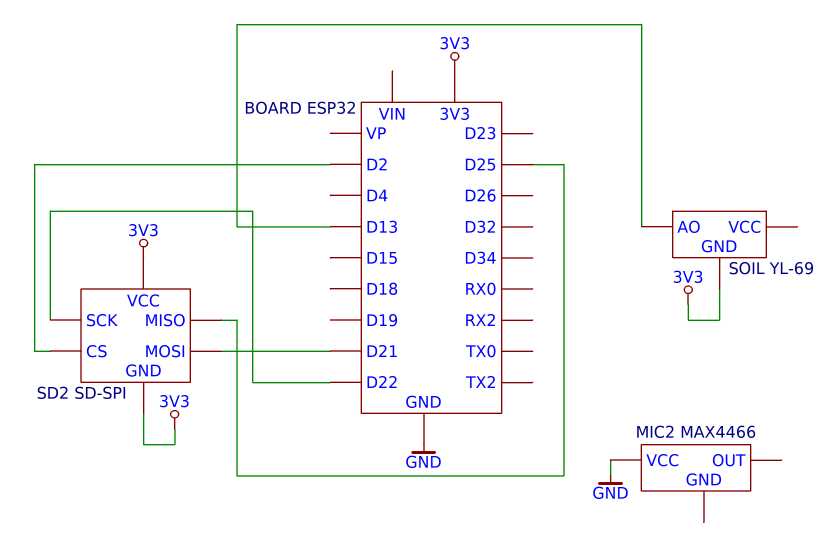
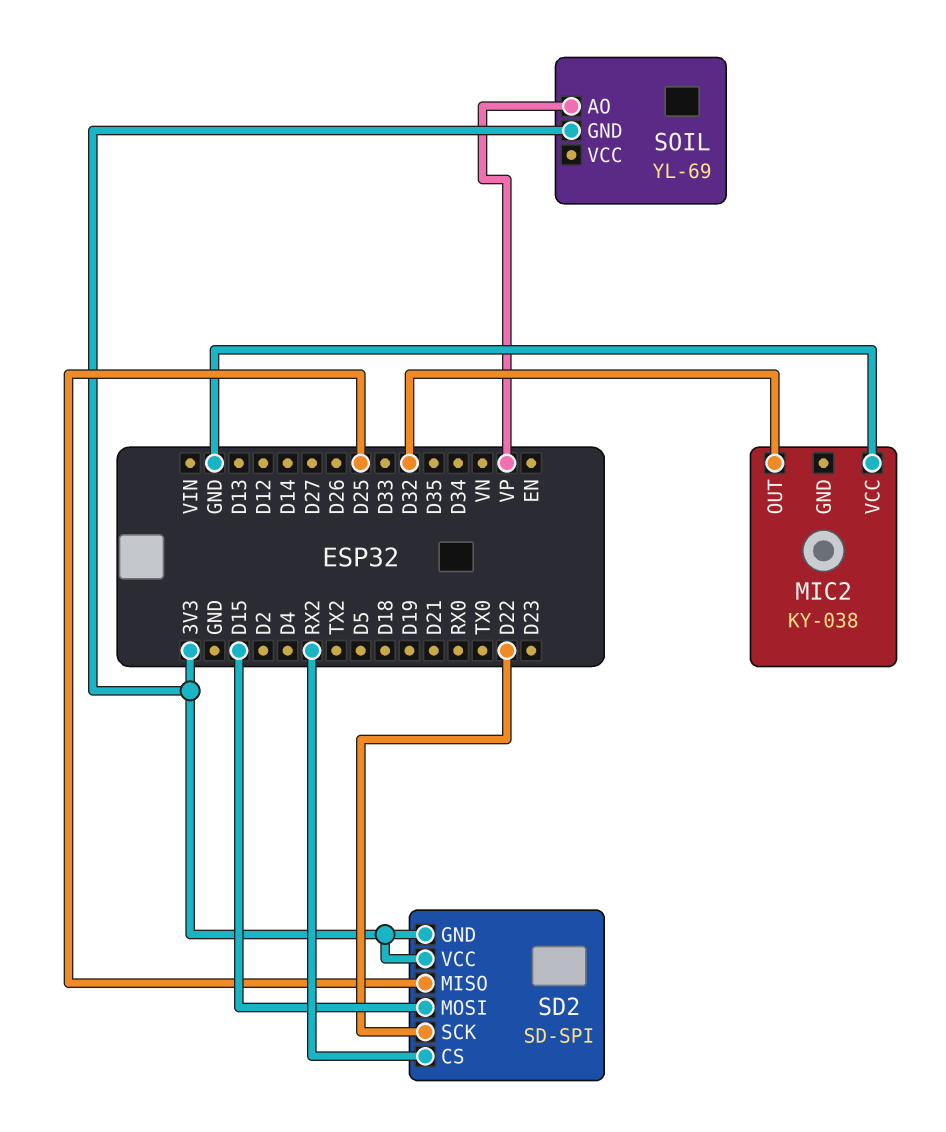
MIC2: MAX4466 -> KY-038
MIC2 pin OUT: none -> D32
SD2 pin CS: D2 -> RX2
SD2 pin MOSI: D21 -> D15
SOIL pin AO: D13 -> VP

